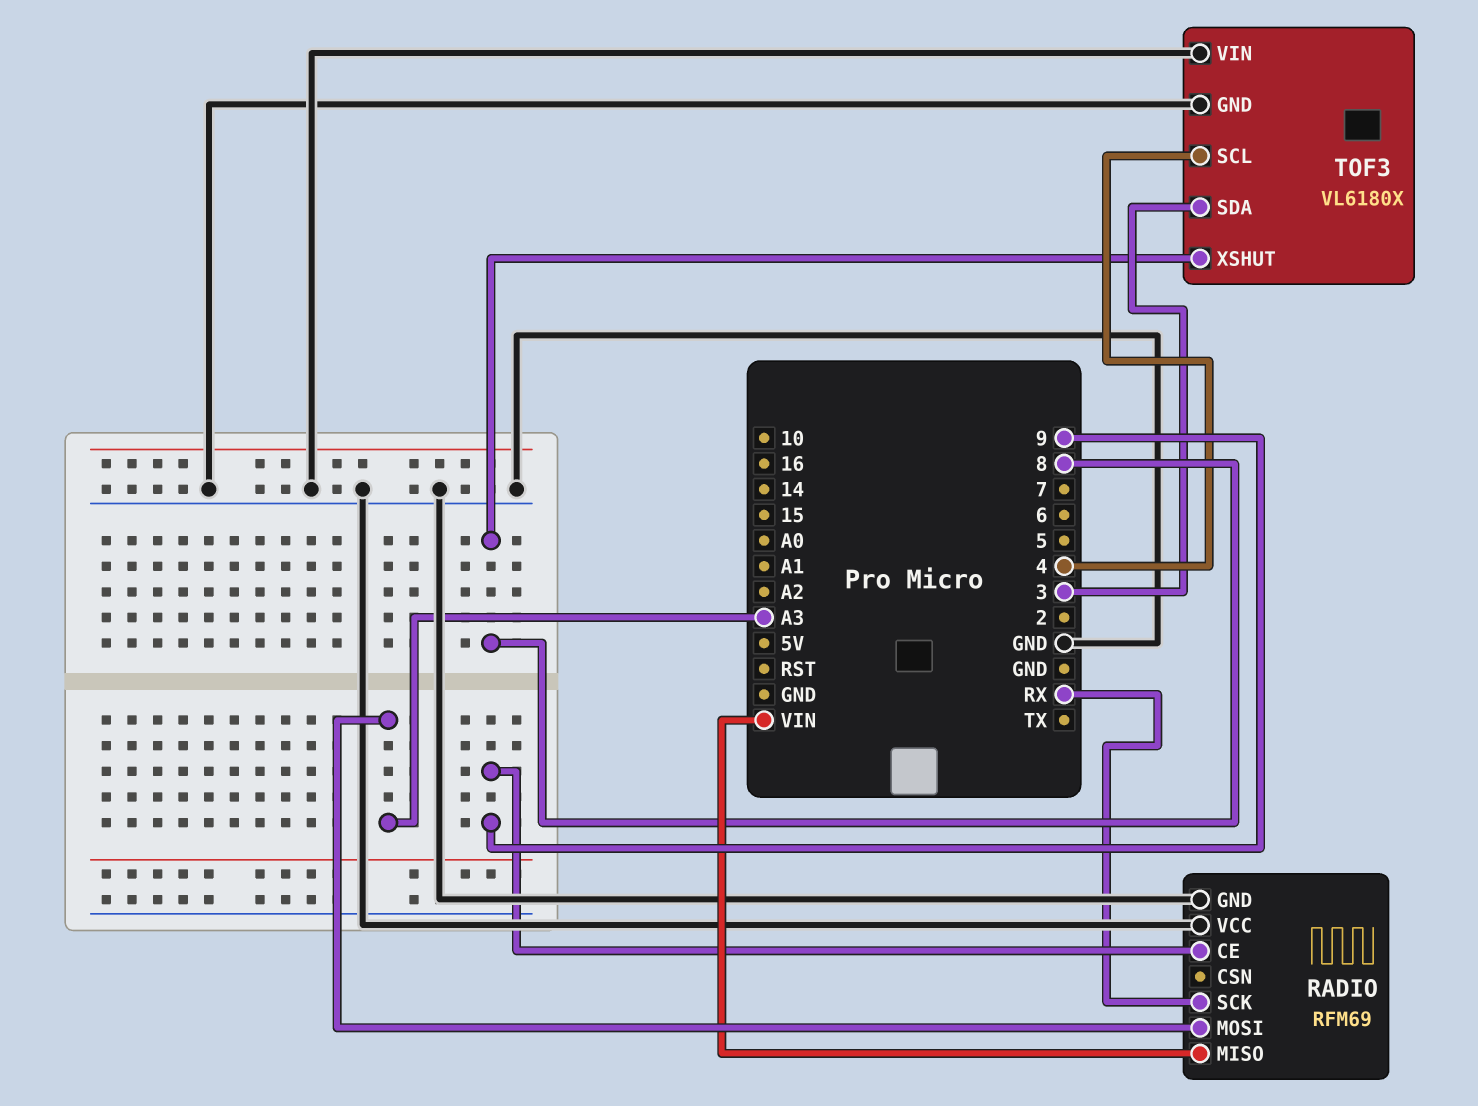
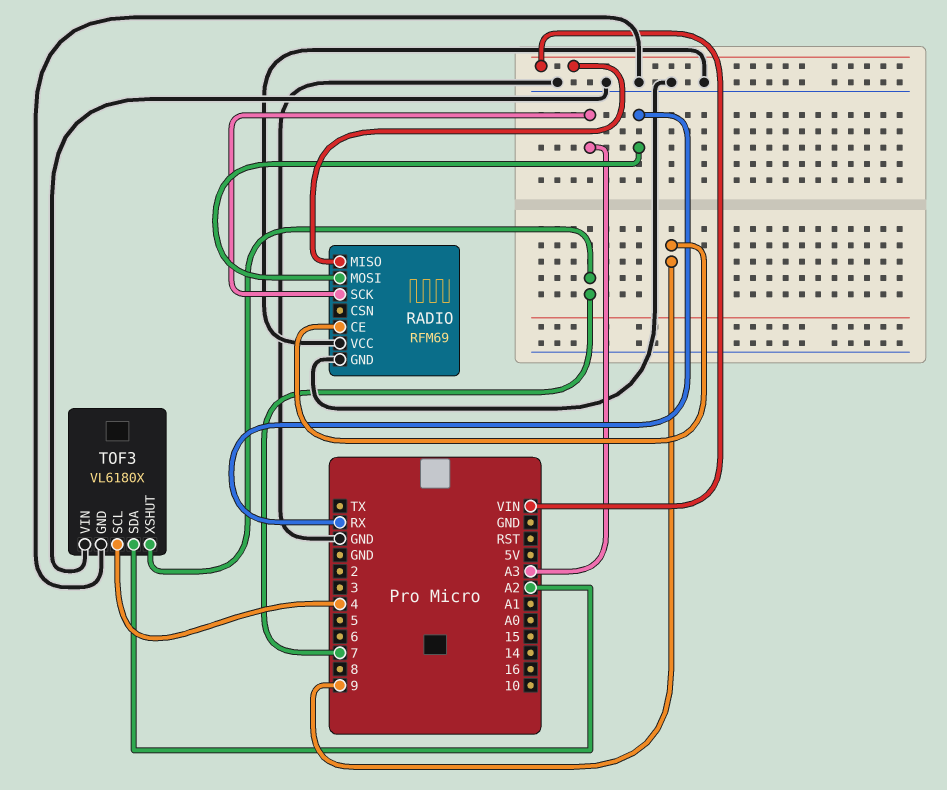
RADIO pin MOSI: A3 -> RX
RADIO pin SCK: RX -> A3
TOF3 pin SDA: 3 -> A2
TOF3 pin XSHUT: 8 -> 7

